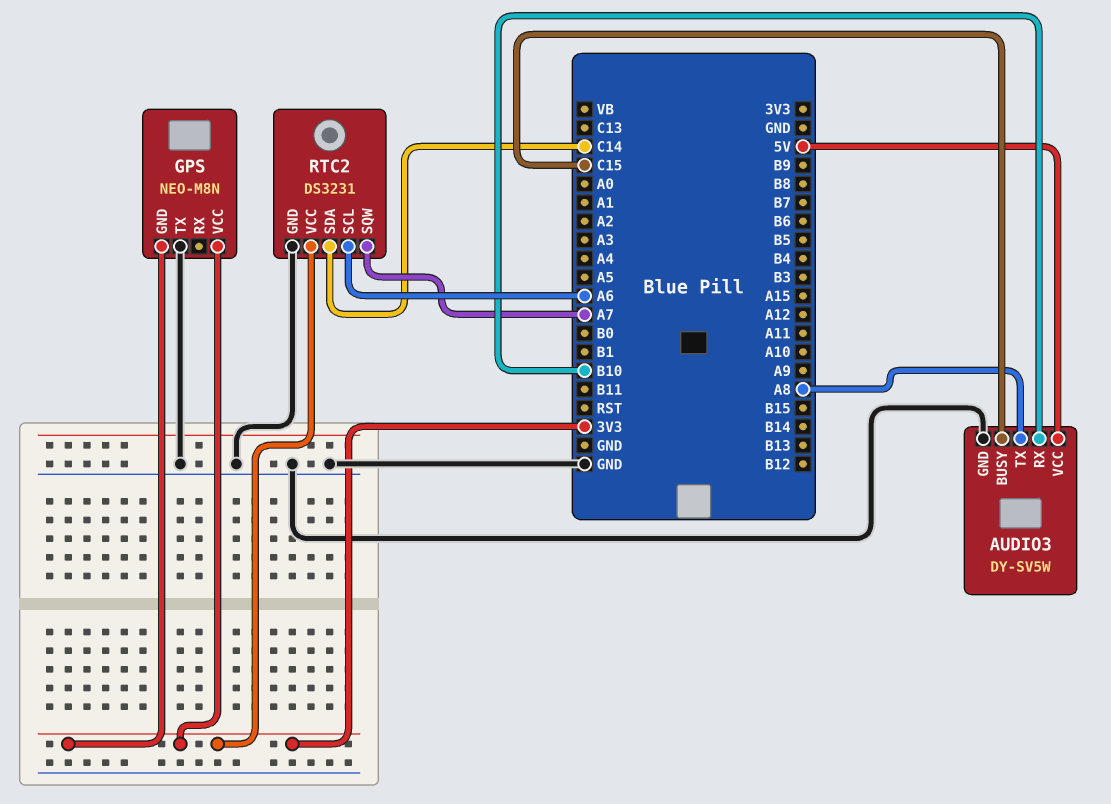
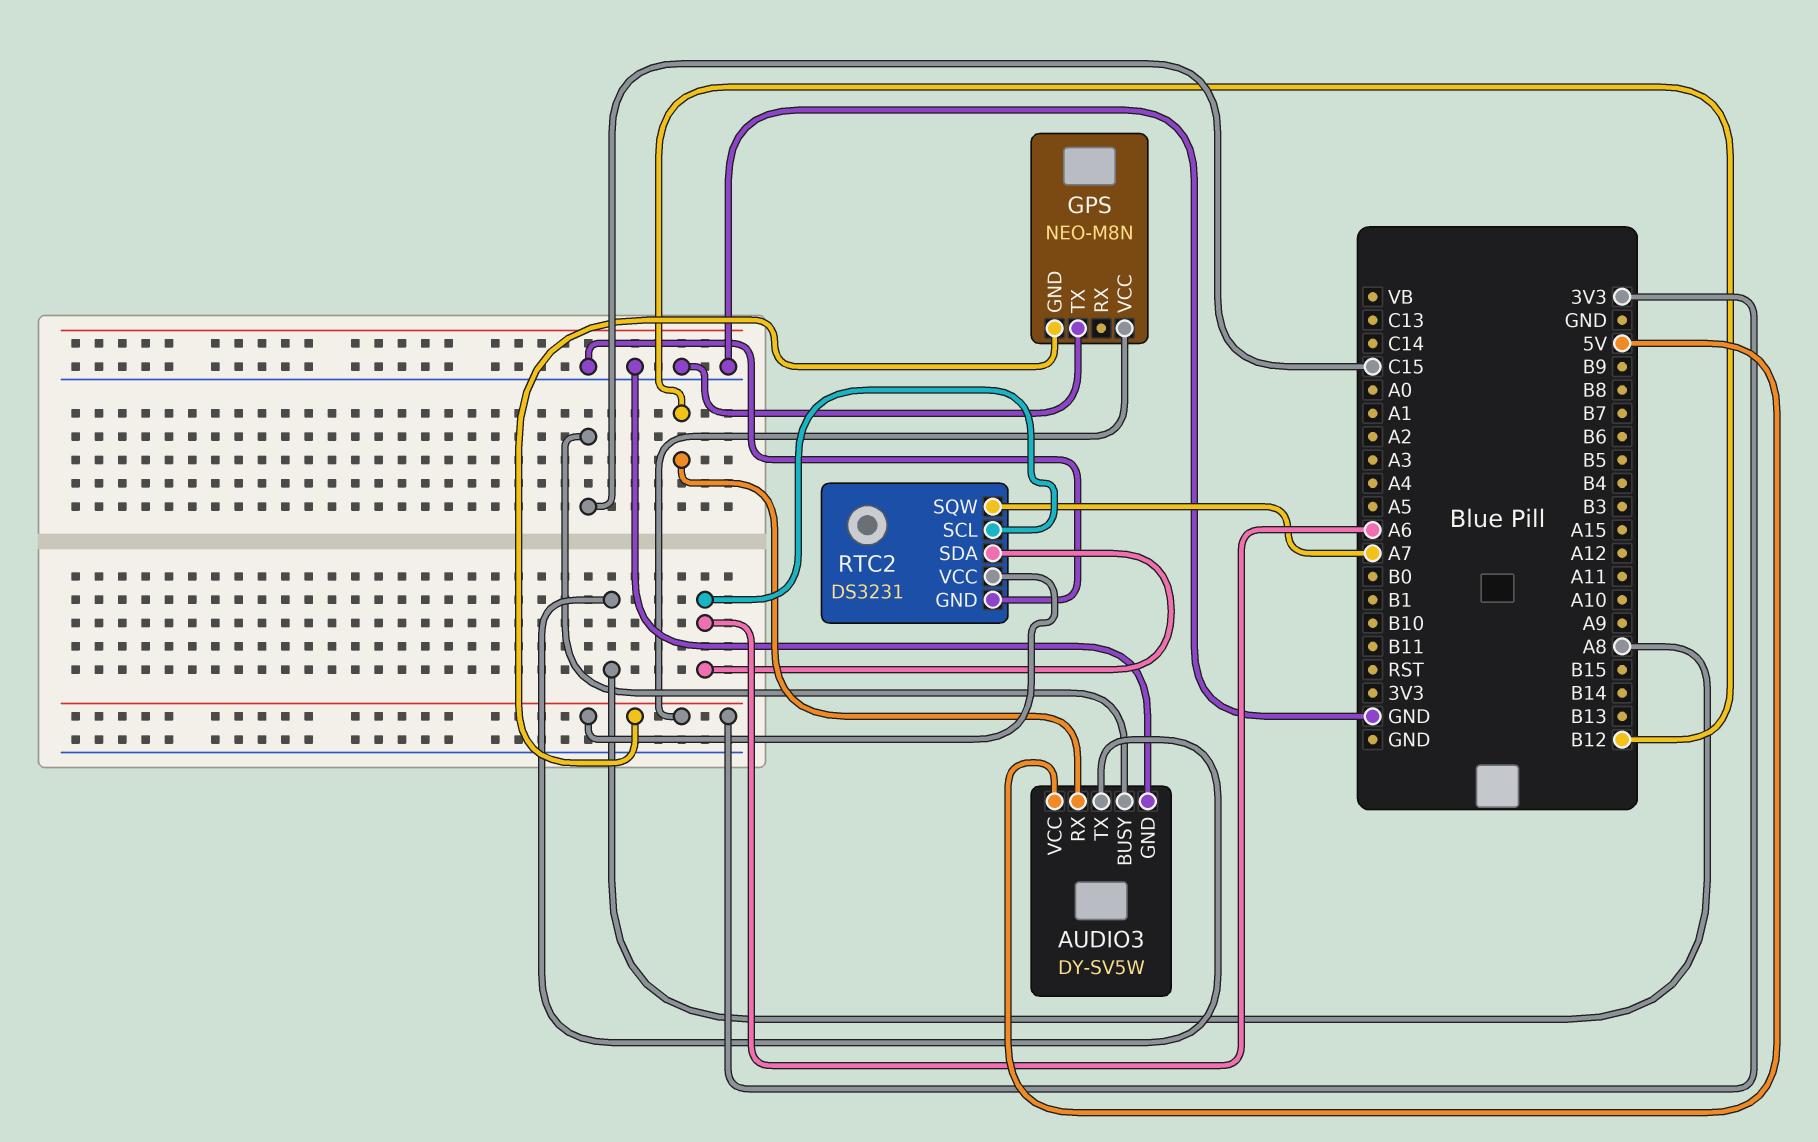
AUDIO3 pin RX: B10 -> B12
RTC2 pin SDA: C14 -> A6

